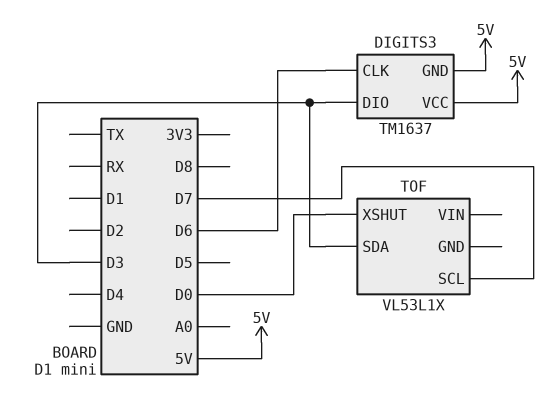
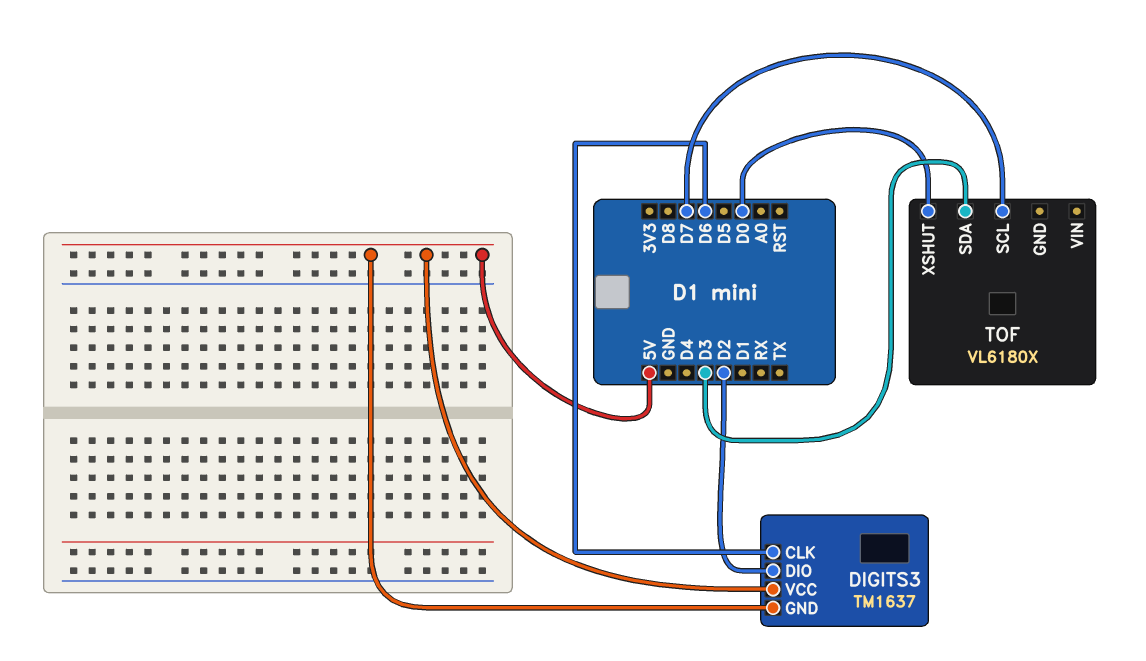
DIGITS3 pin DIO: D3 -> D2
TOF: VL53L1X -> VL6180X

